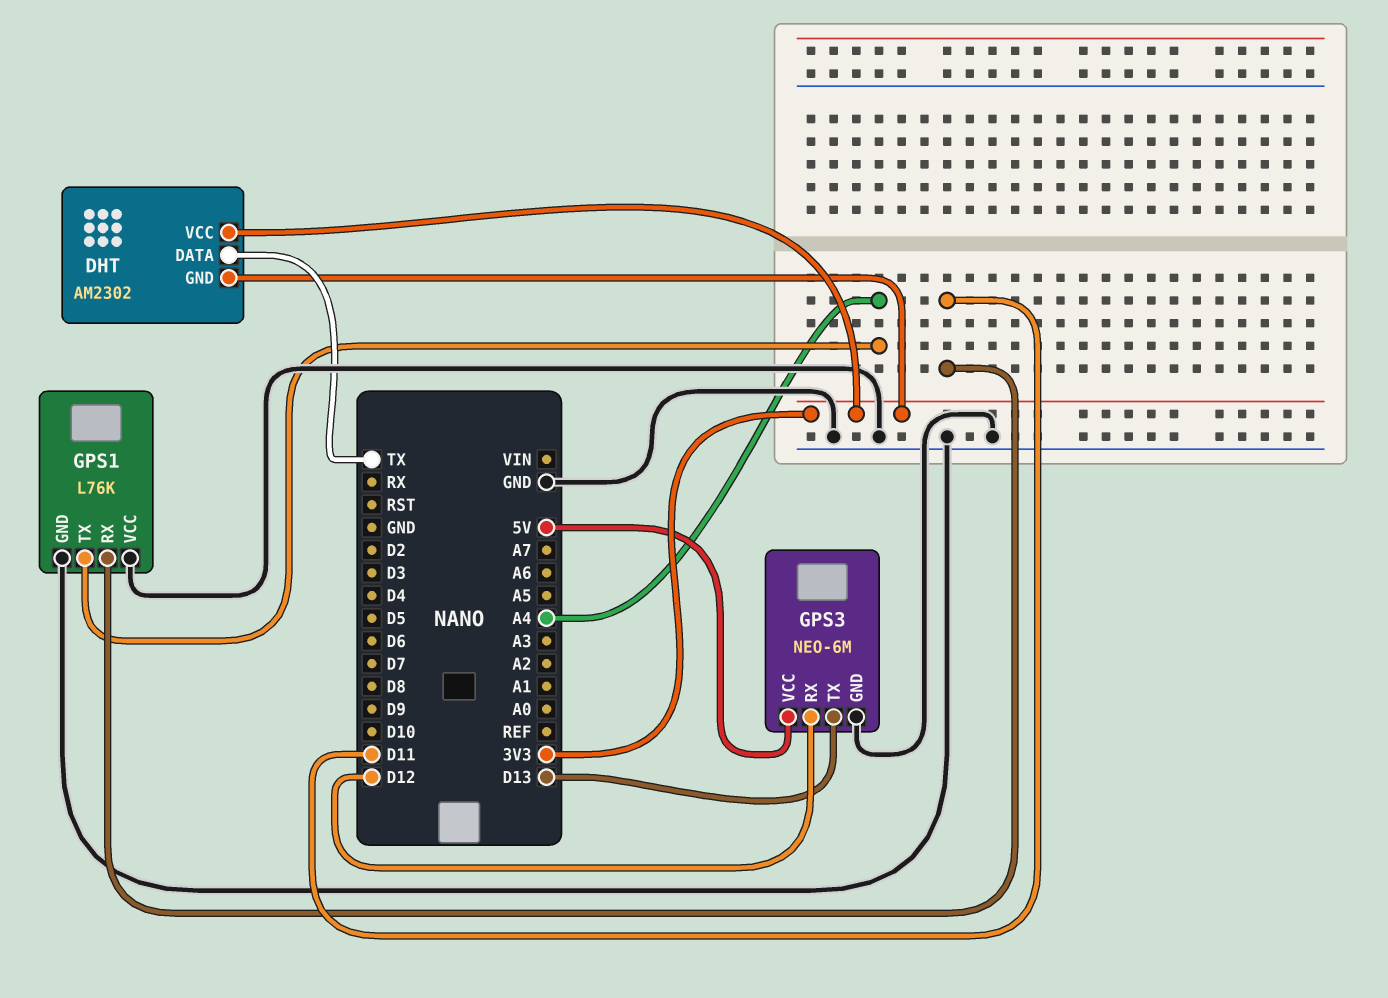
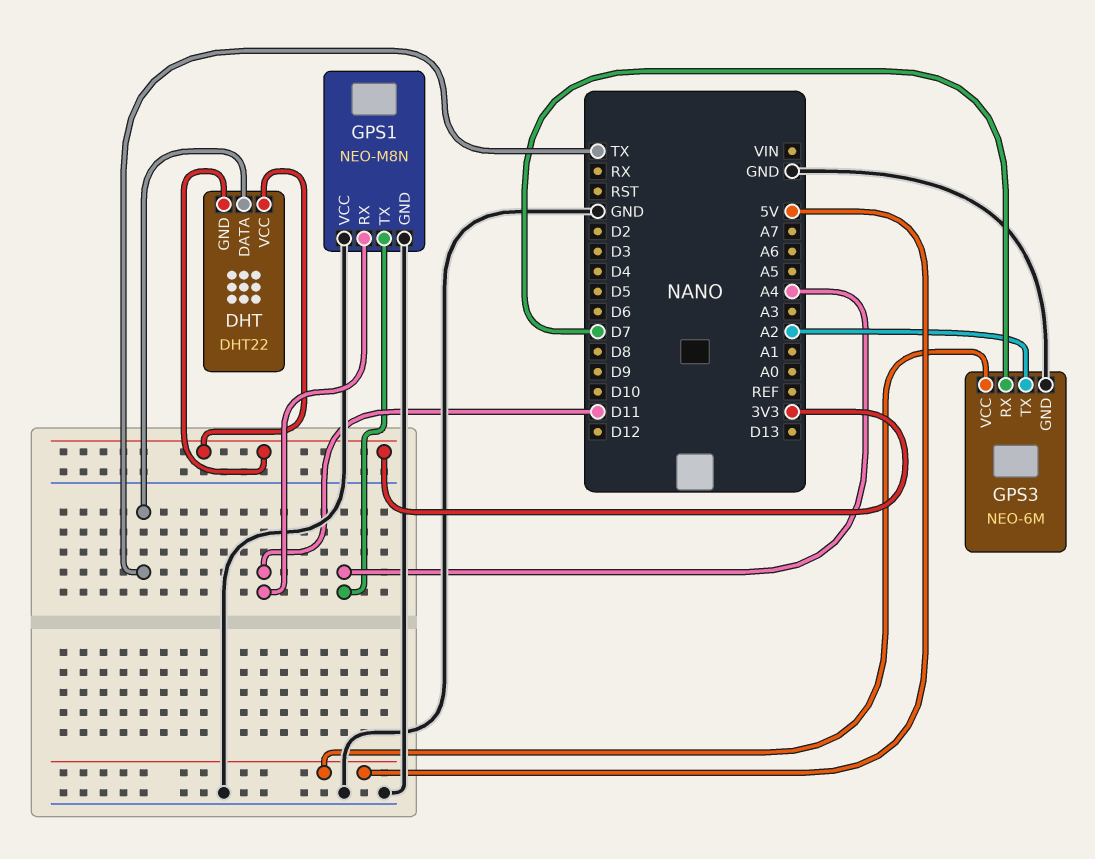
DHT: AM2302 -> DHT22
GPS1: L76K -> NEO-M8N
GPS3 pin RX: D12 -> D7
GPS3 pin TX: D13 -> A2

